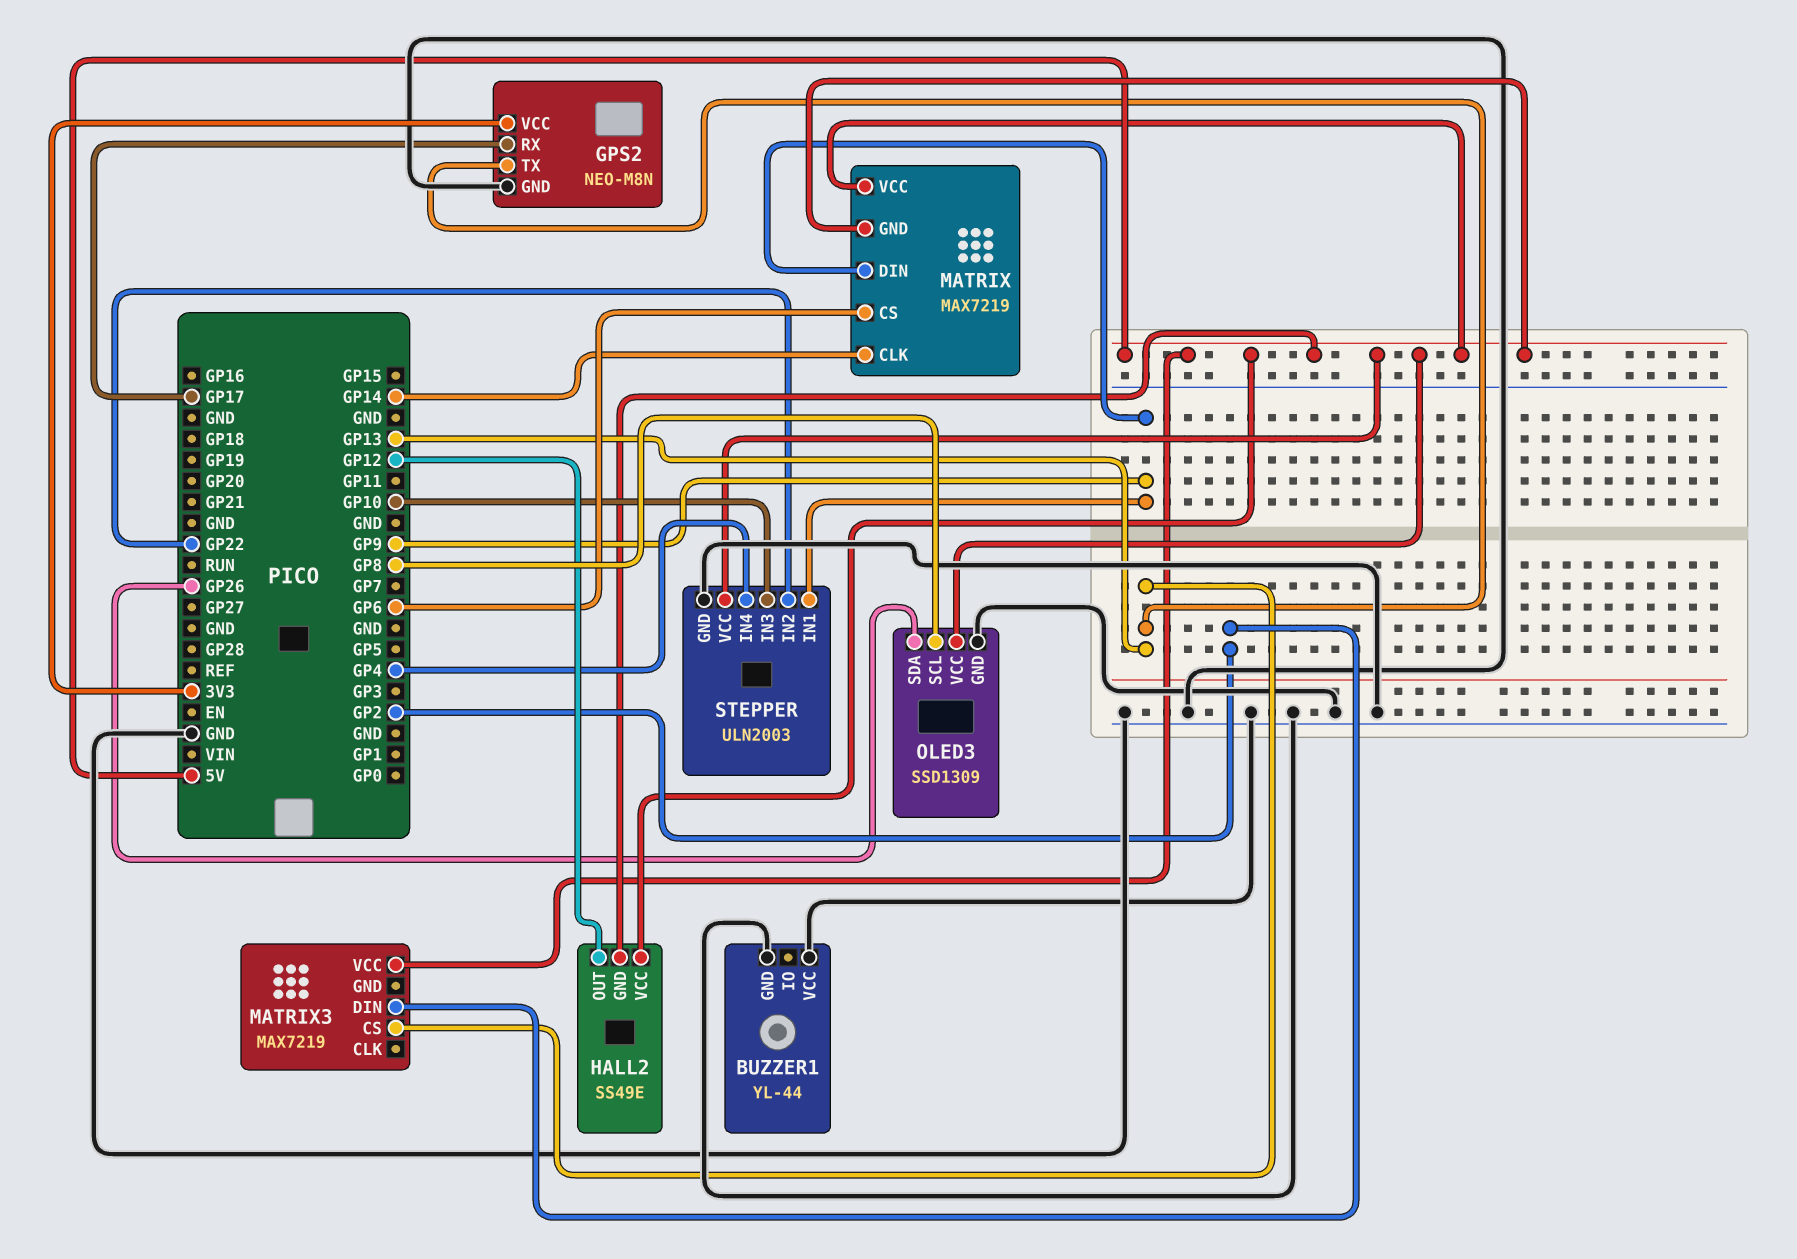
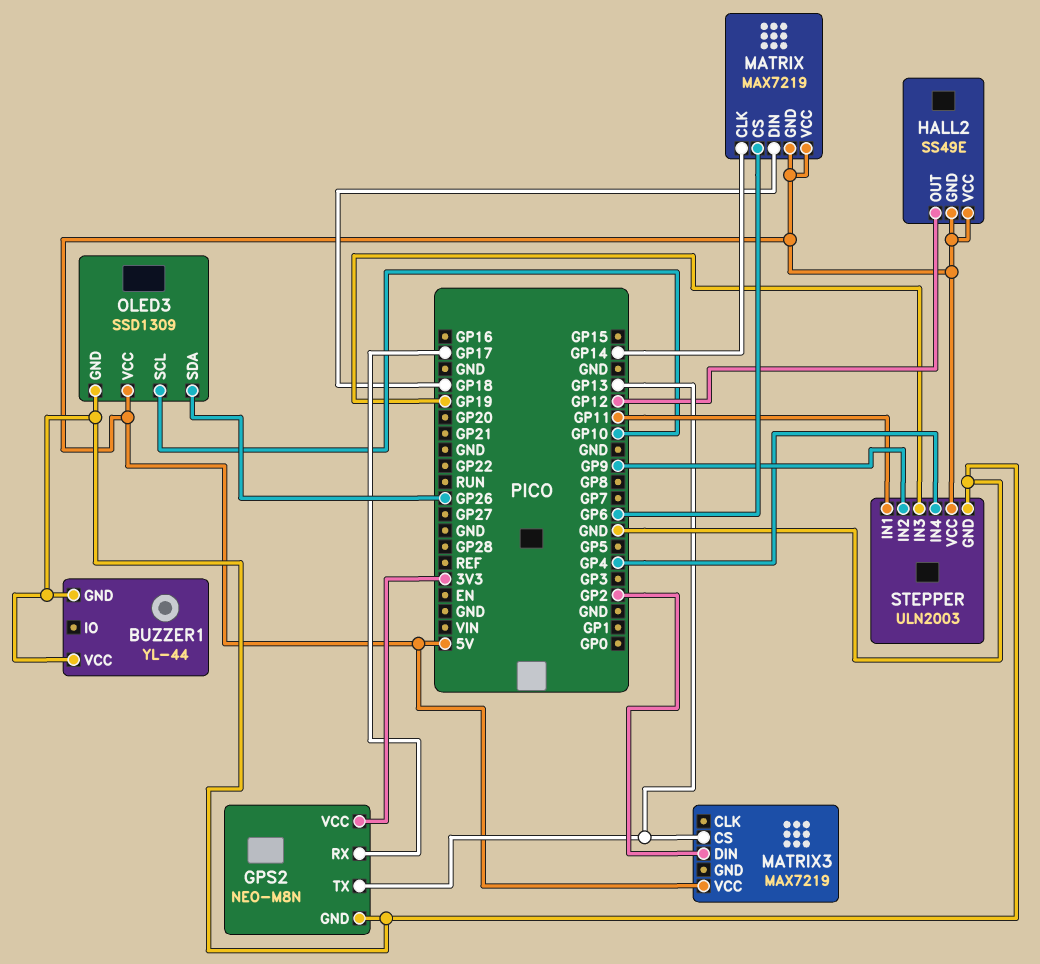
MATRIX pin DIN: GP9 -> GP18
OLED3 pin SCL: GP8 -> GP10
STEPPER pin IN1: GP9 -> GP11
STEPPER pin IN2: GP22 -> GP9
STEPPER pin IN3: GP10 -> GP19

